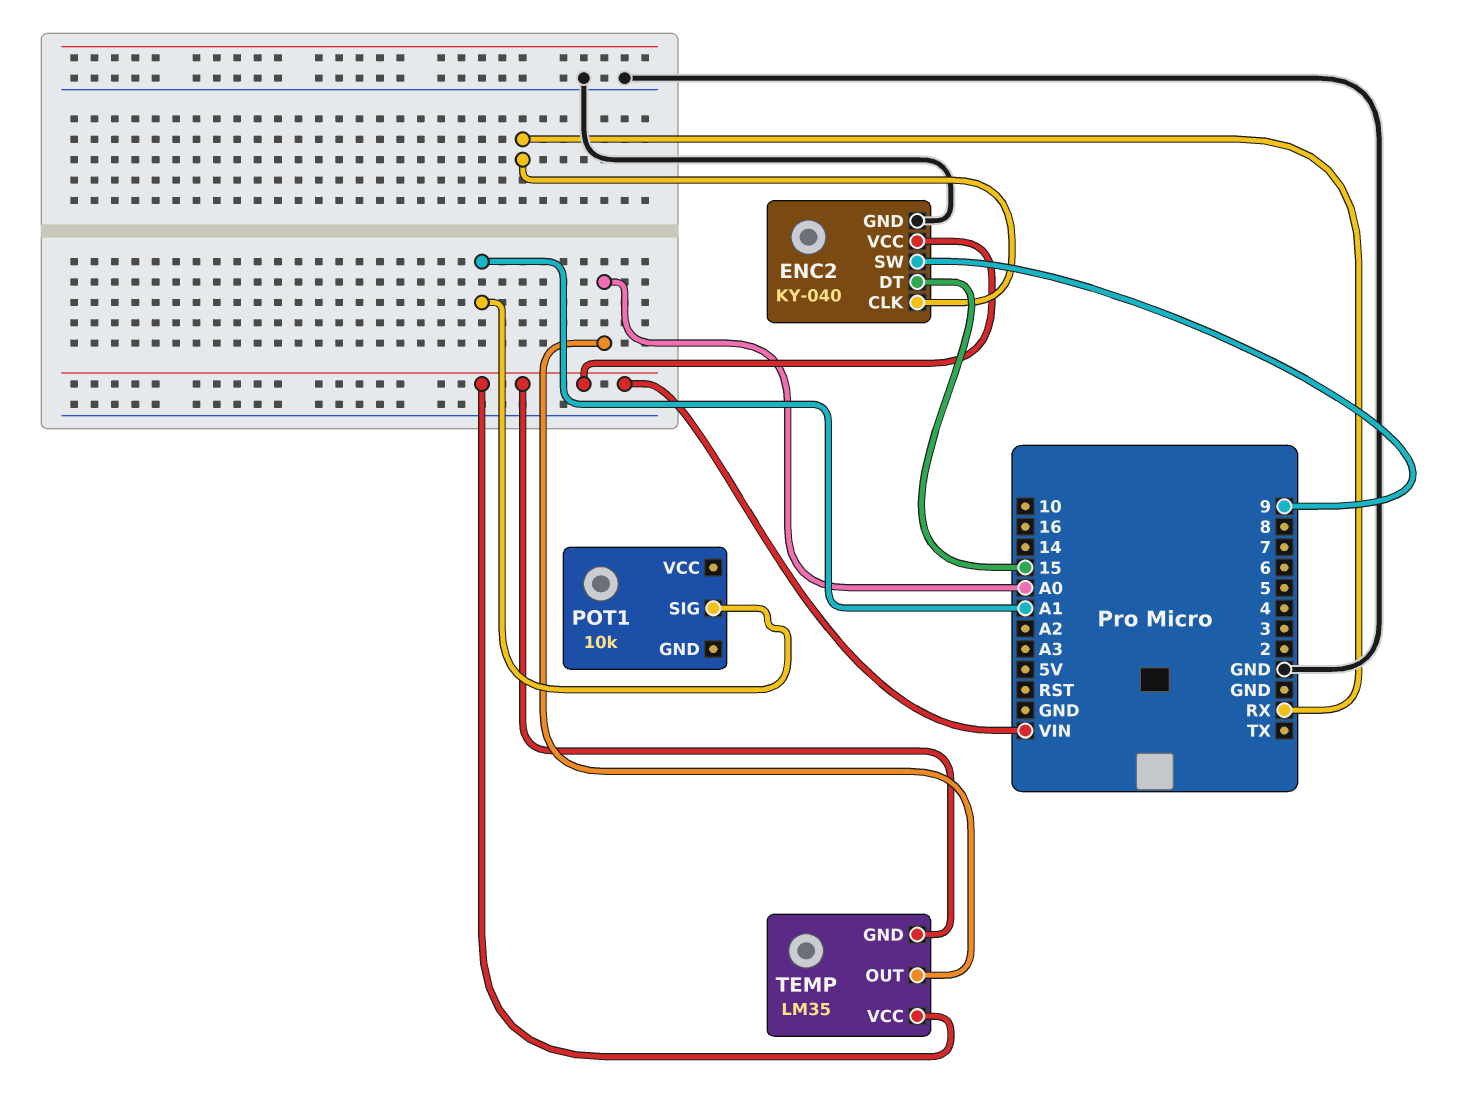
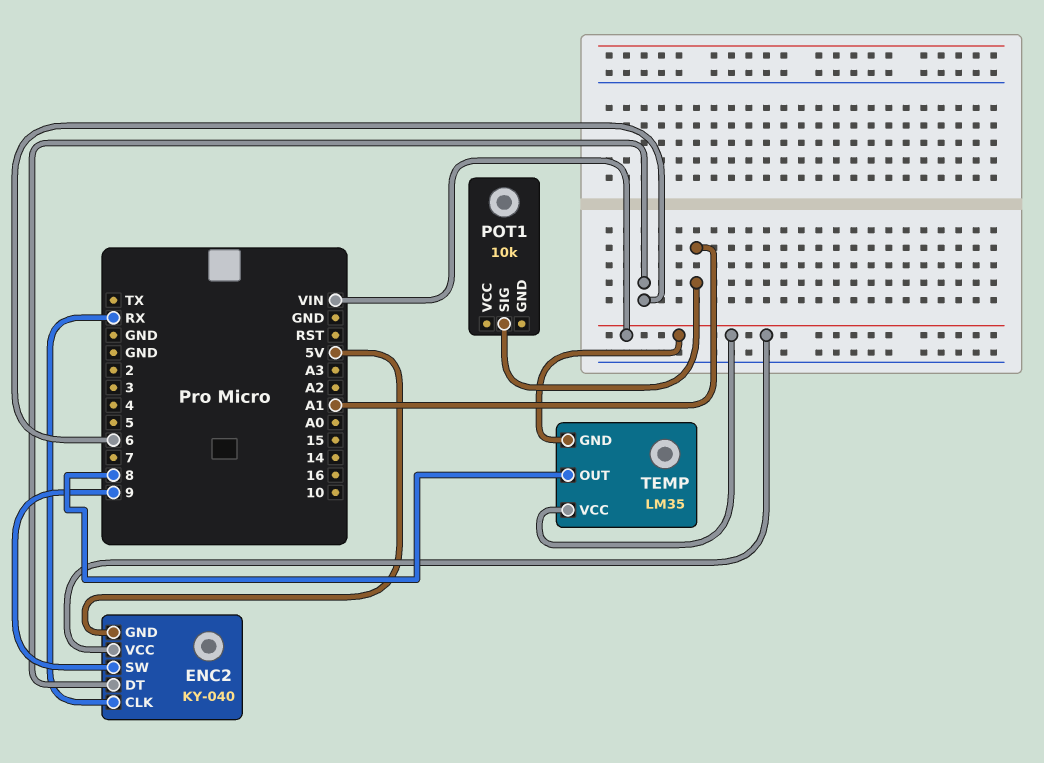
ENC2 pin DT: 15 -> 6
ENC2 pin GND: GND -> 5V
TEMP pin OUT: A0 -> 8

